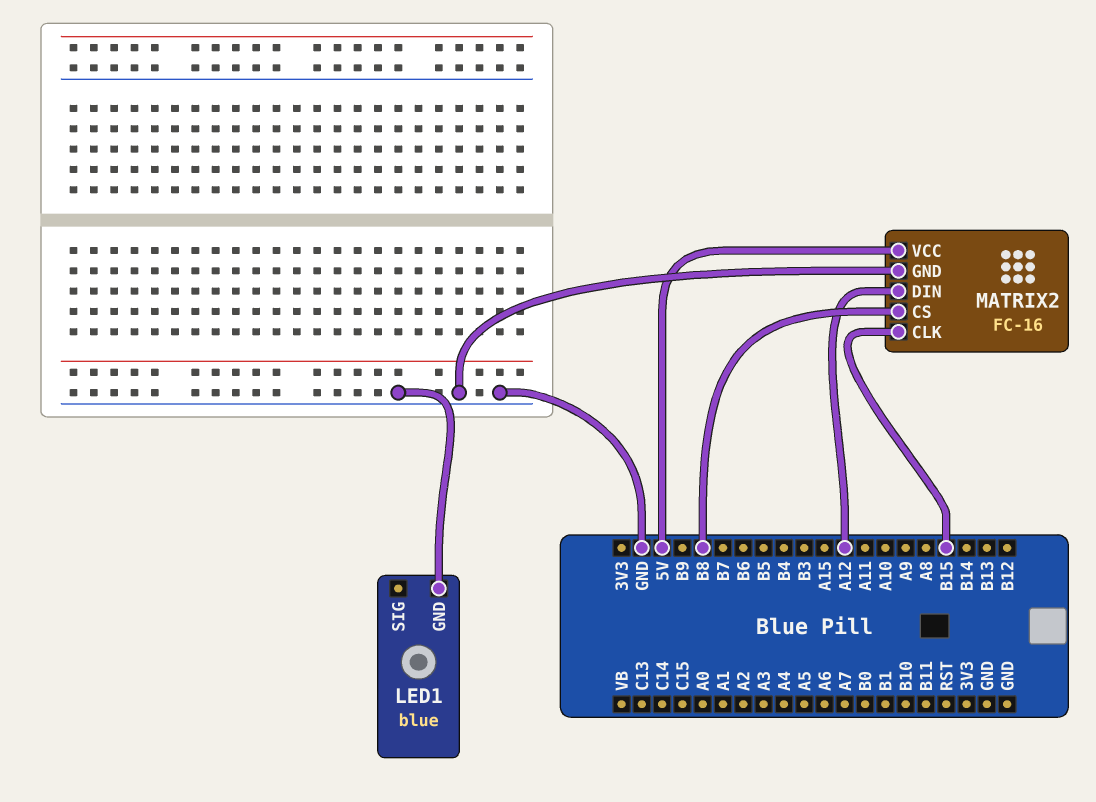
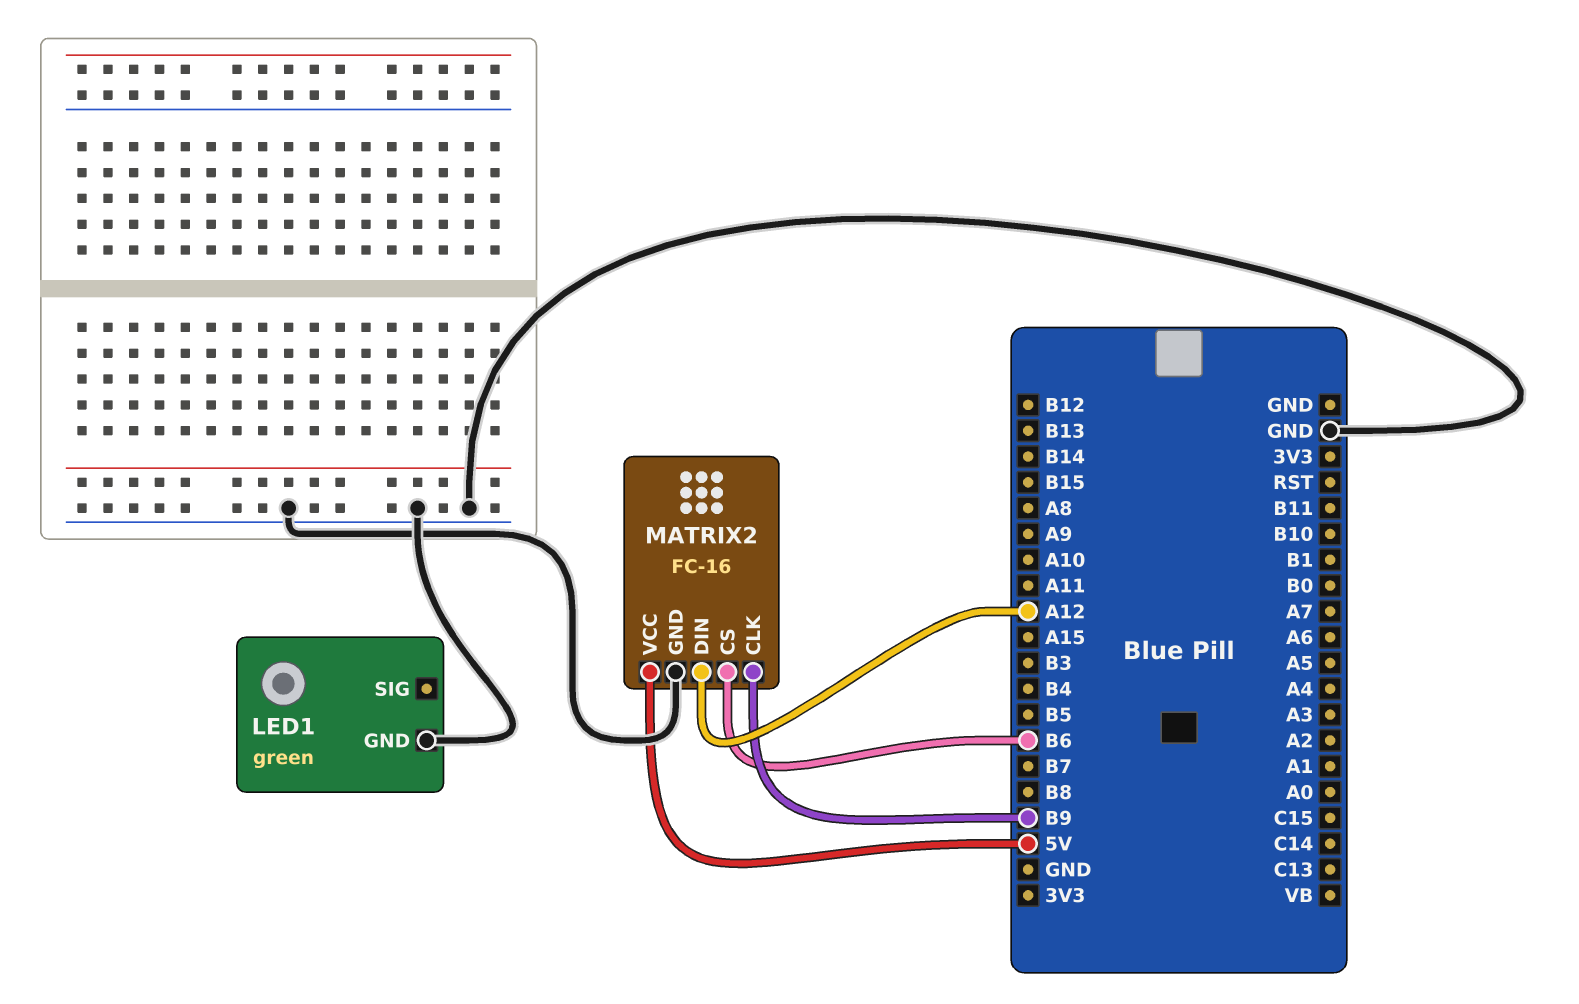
LED1: blue -> green
MATRIX2 pin CLK: B15 -> B9
MATRIX2 pin CS: B8 -> B6

